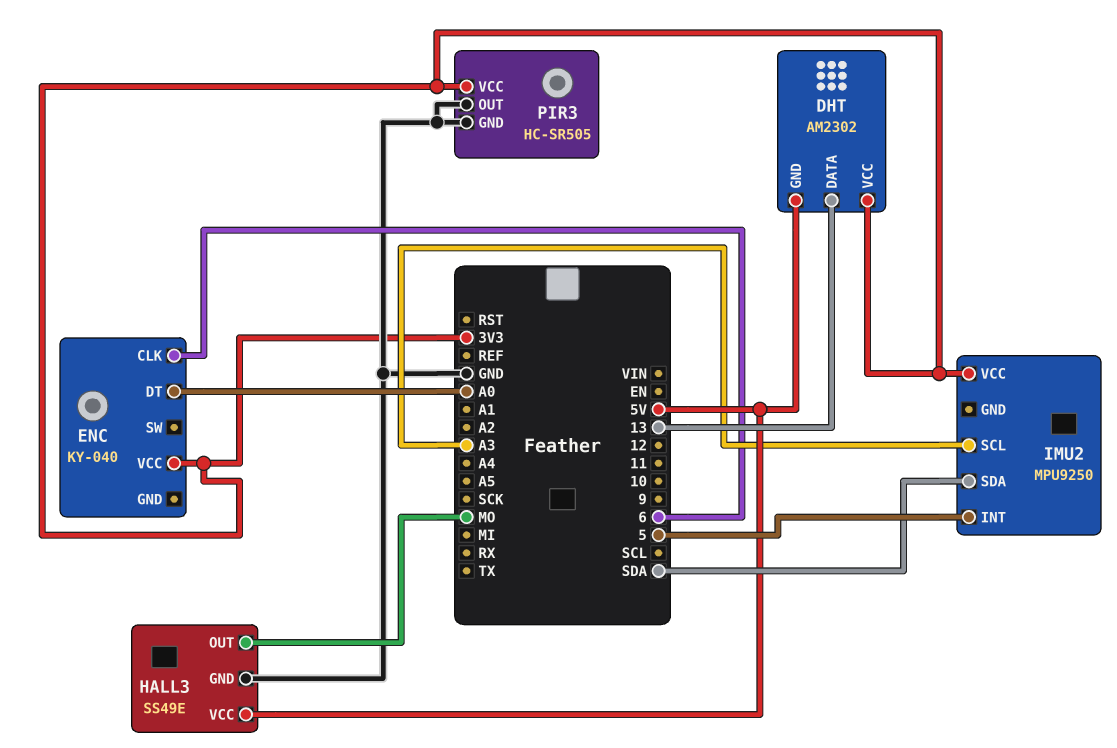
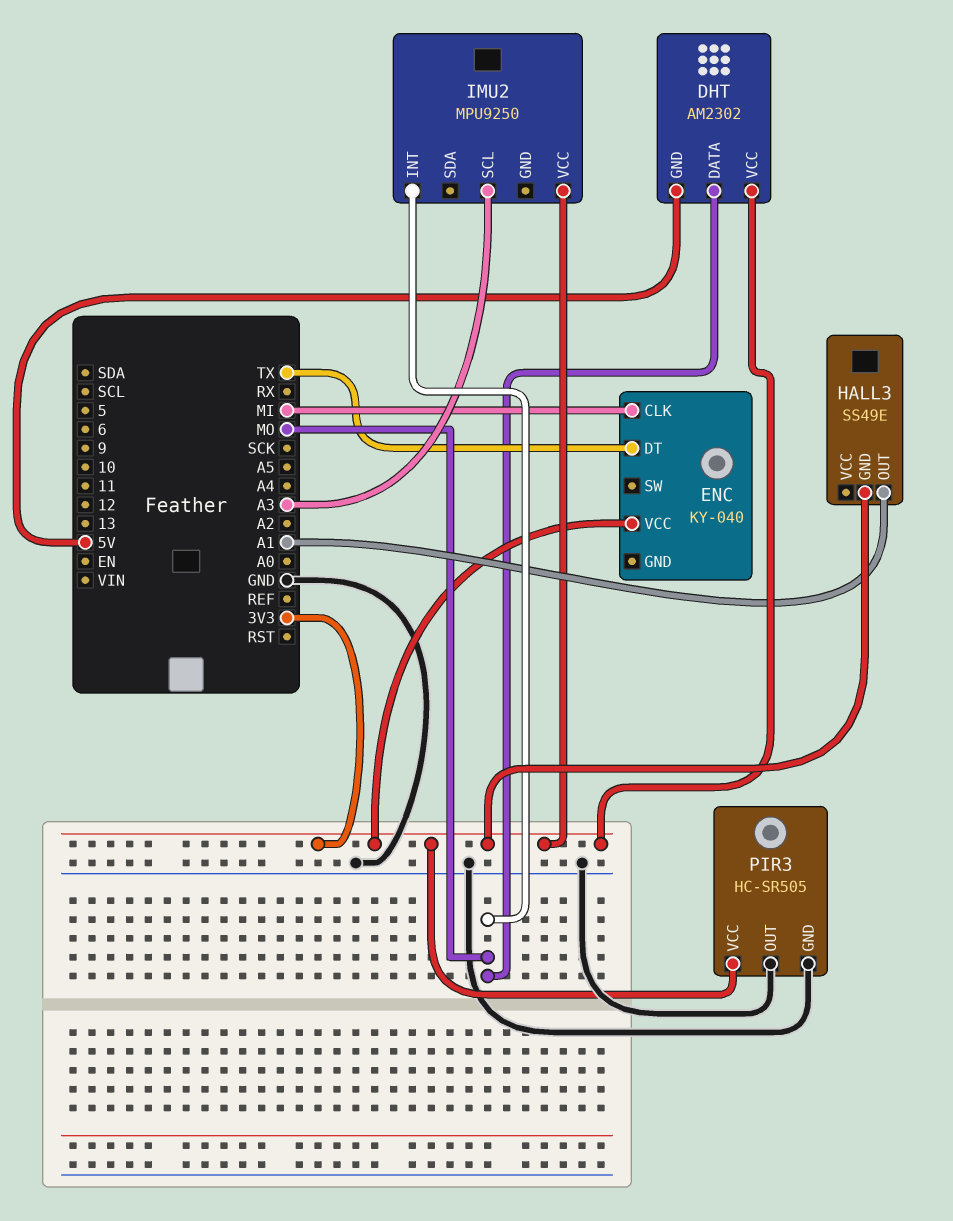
DHT pin DATA: 13 -> MO
ENC pin CLK: 6 -> MI
ENC pin DT: A0 -> TX
HALL3 pin GND: GND -> 3V3
HALL3 pin OUT: MO -> A1
HALL3 pin VCC: 5V -> none
IMU2 pin INT: 5 -> MO
IMU2 pin SDA: SDA -> none

